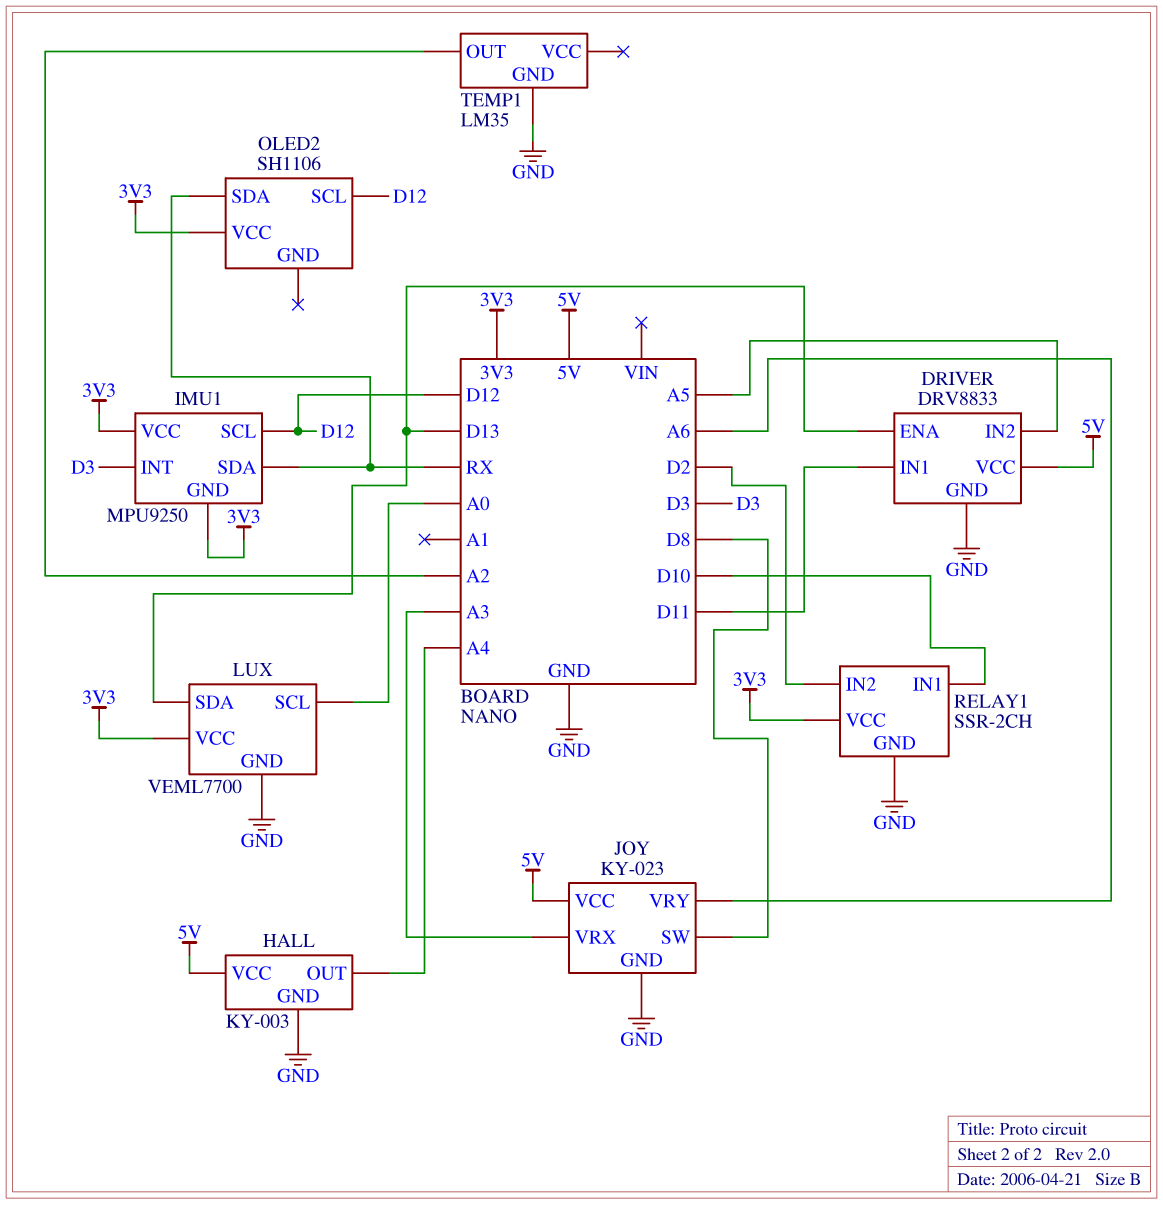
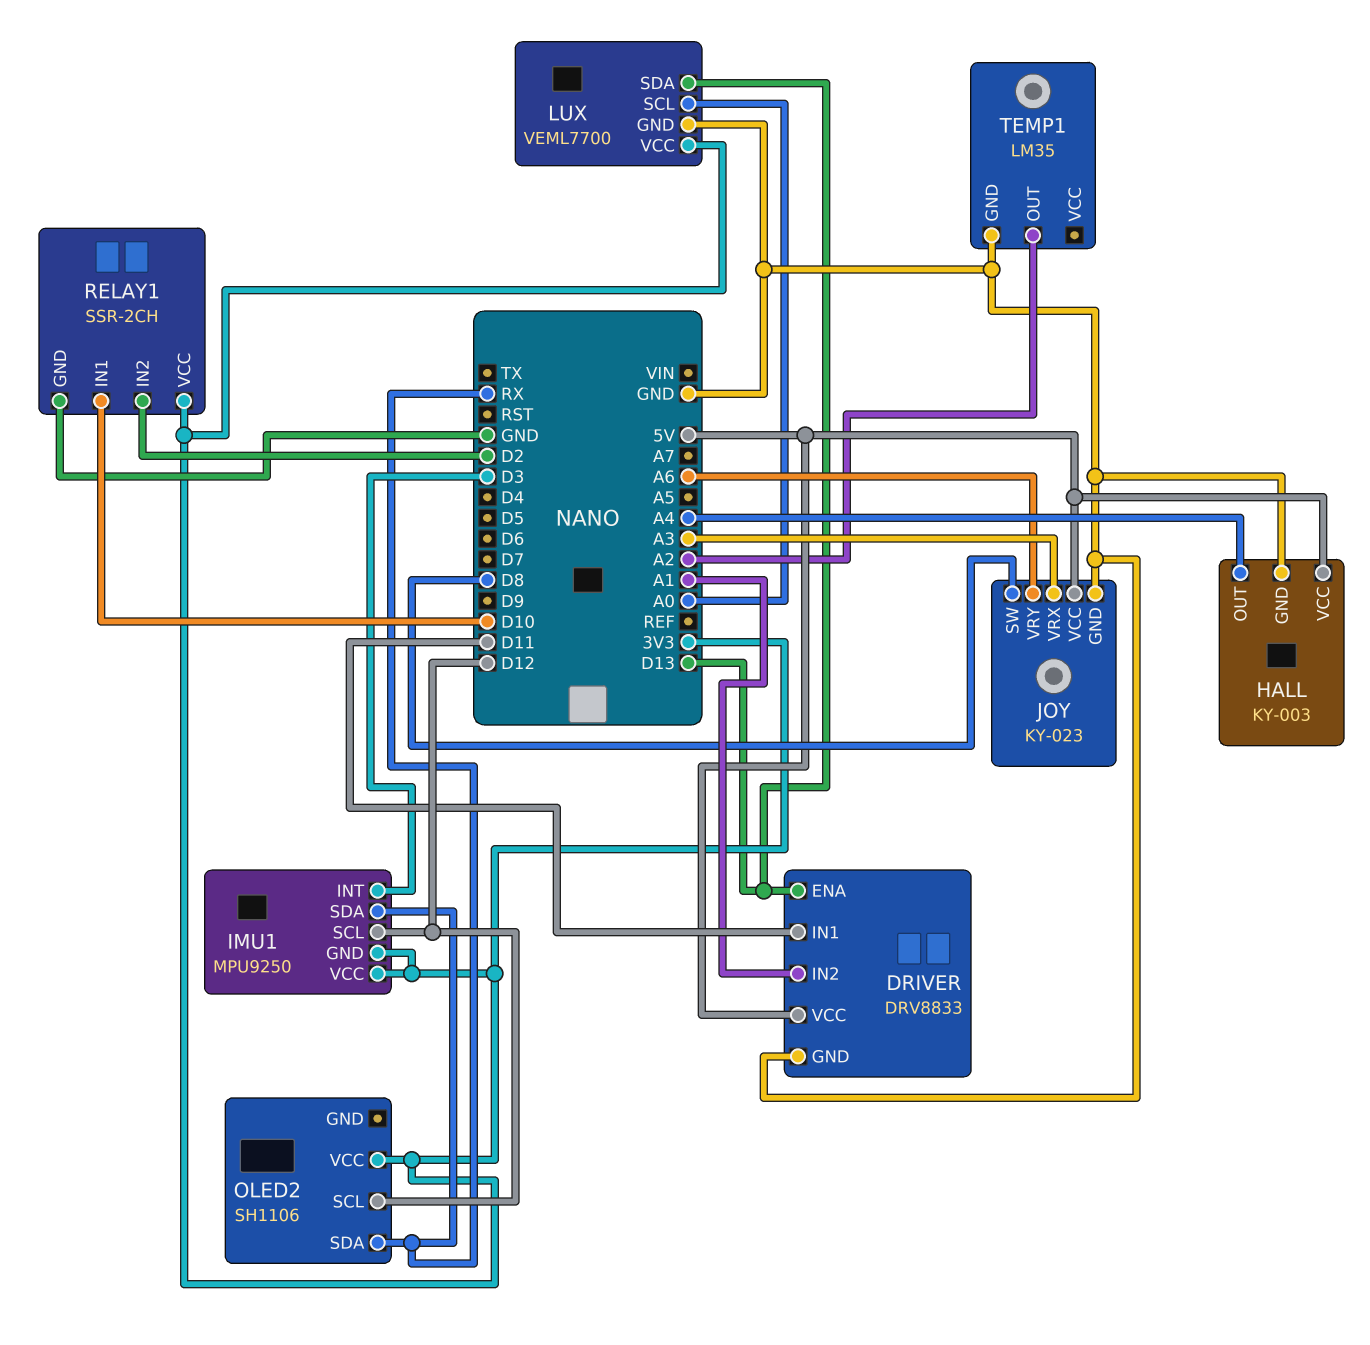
DRIVER pin IN2: A5 -> A1

